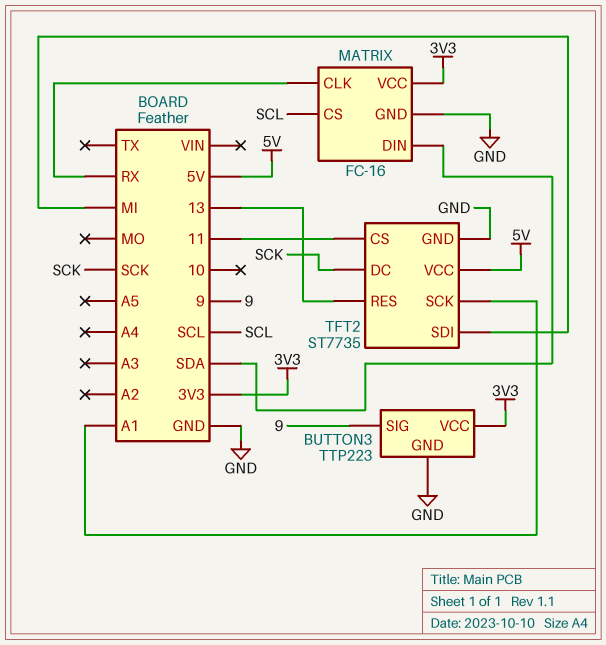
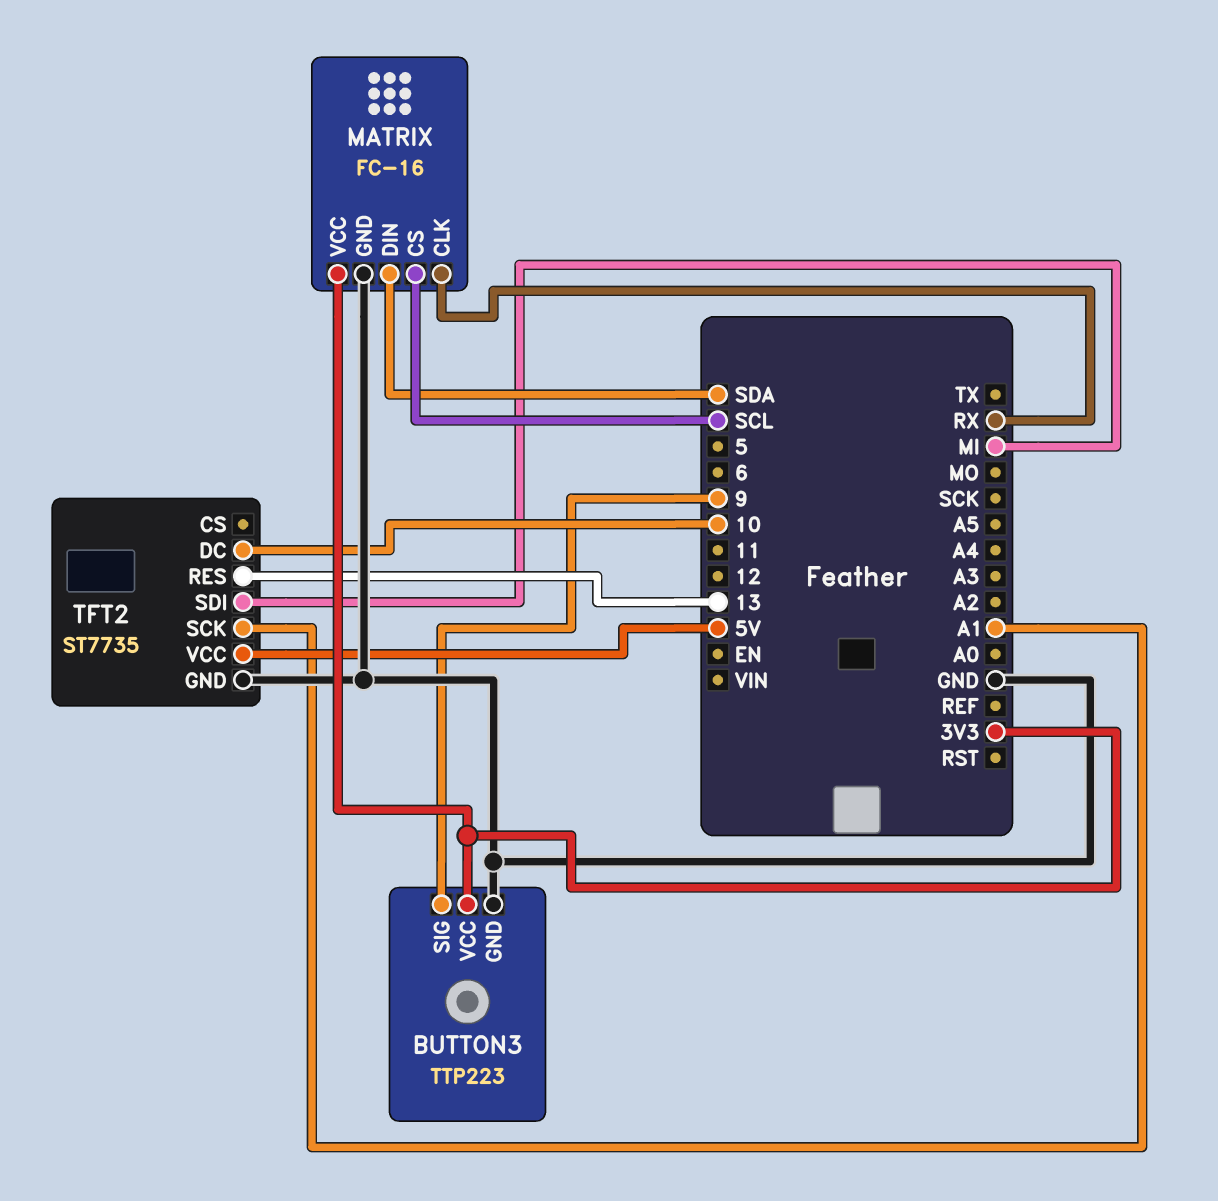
TFT2 pin CS: 11 -> none
TFT2 pin DC: SCK -> 10

